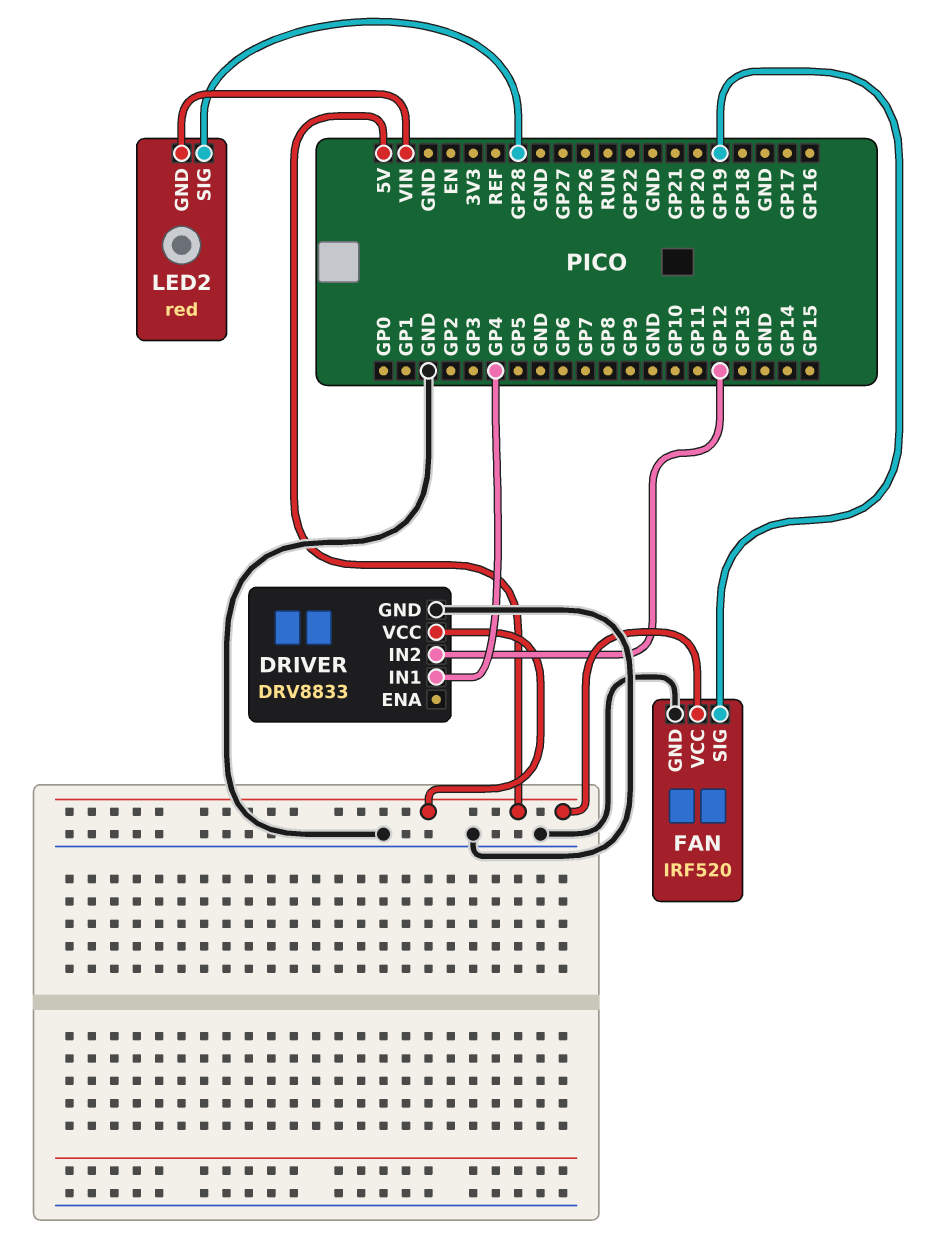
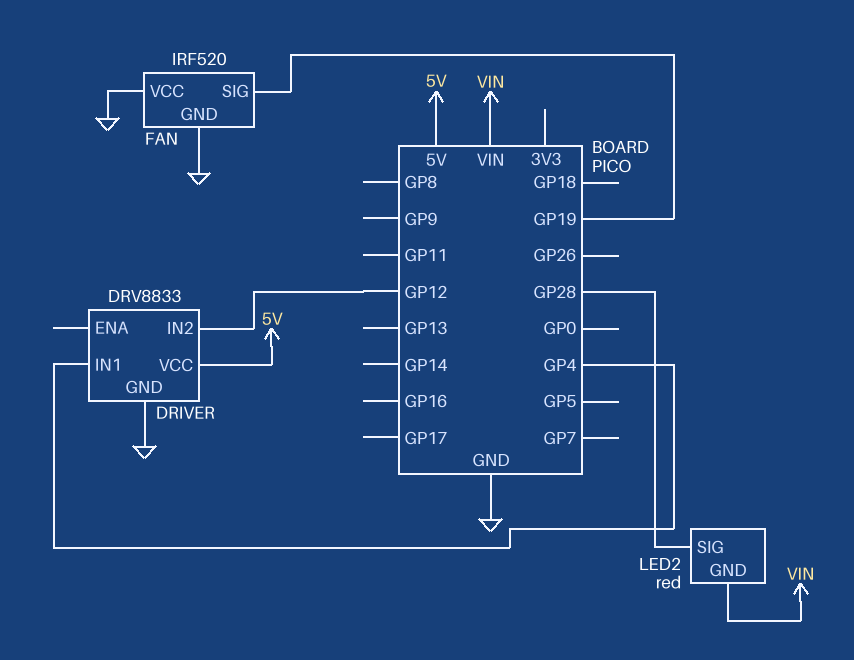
FAN pin VCC: 5V -> GND

